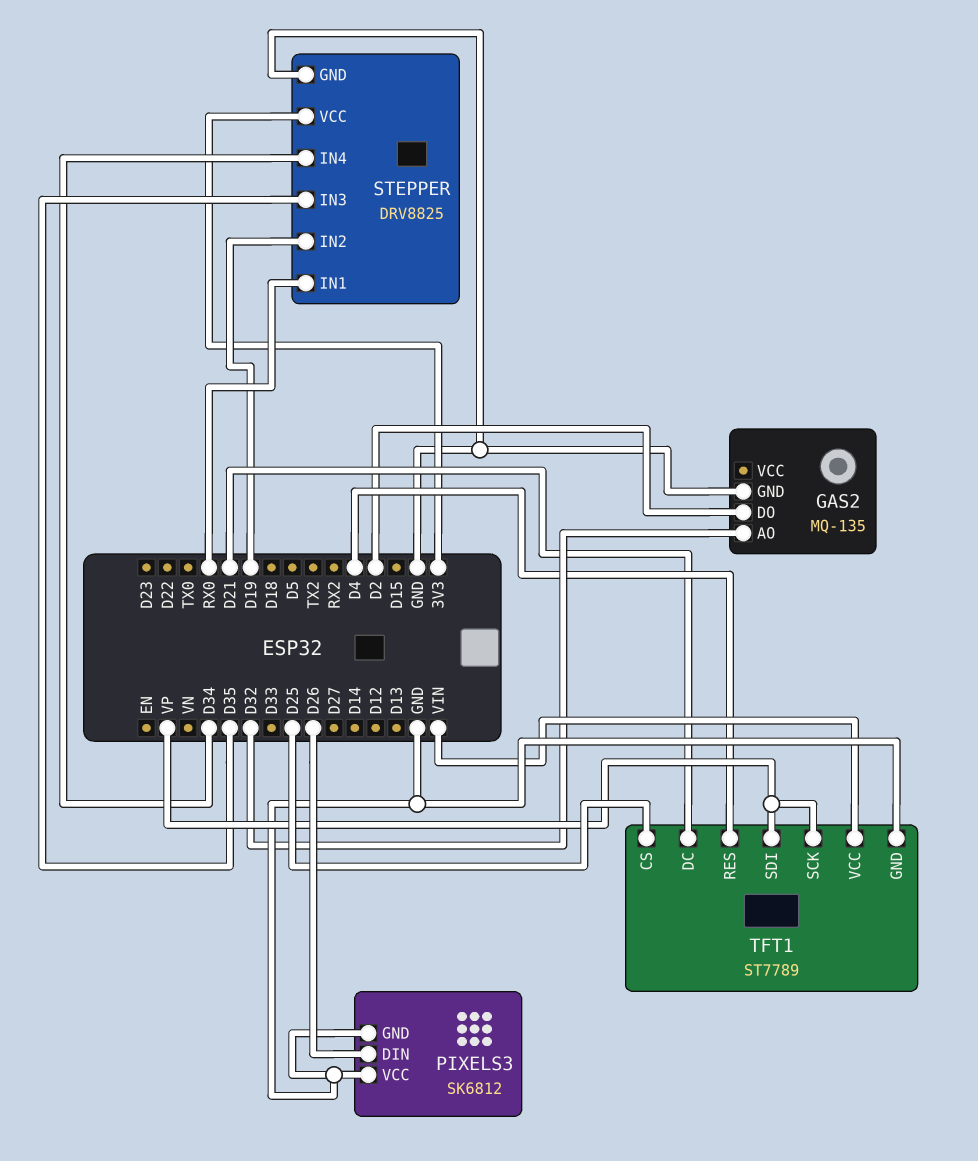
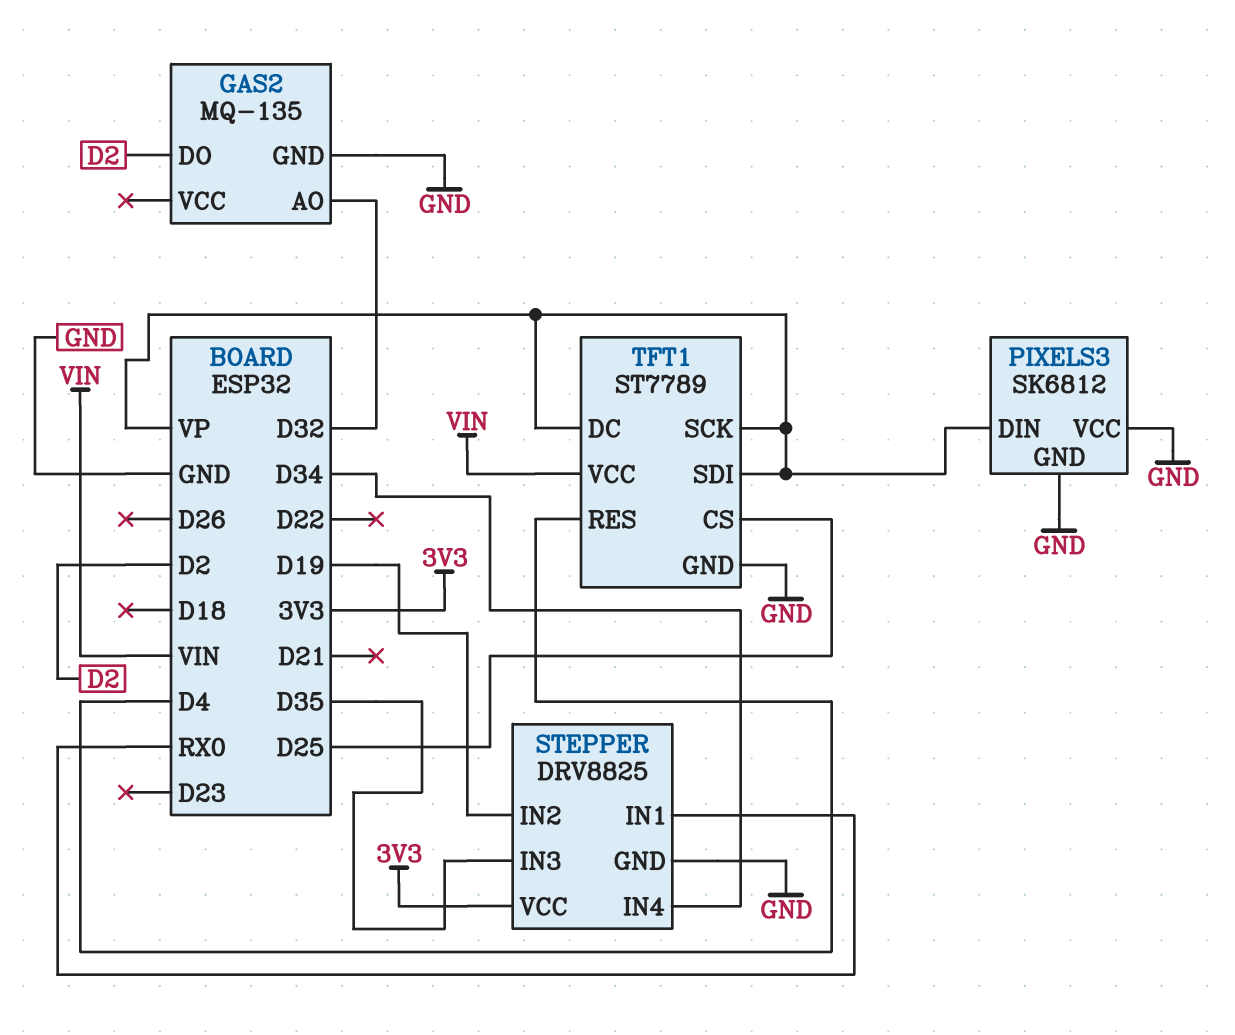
PIXELS3 pin DIN: D26 -> VP
TFT1 pin DC: D21 -> VP

